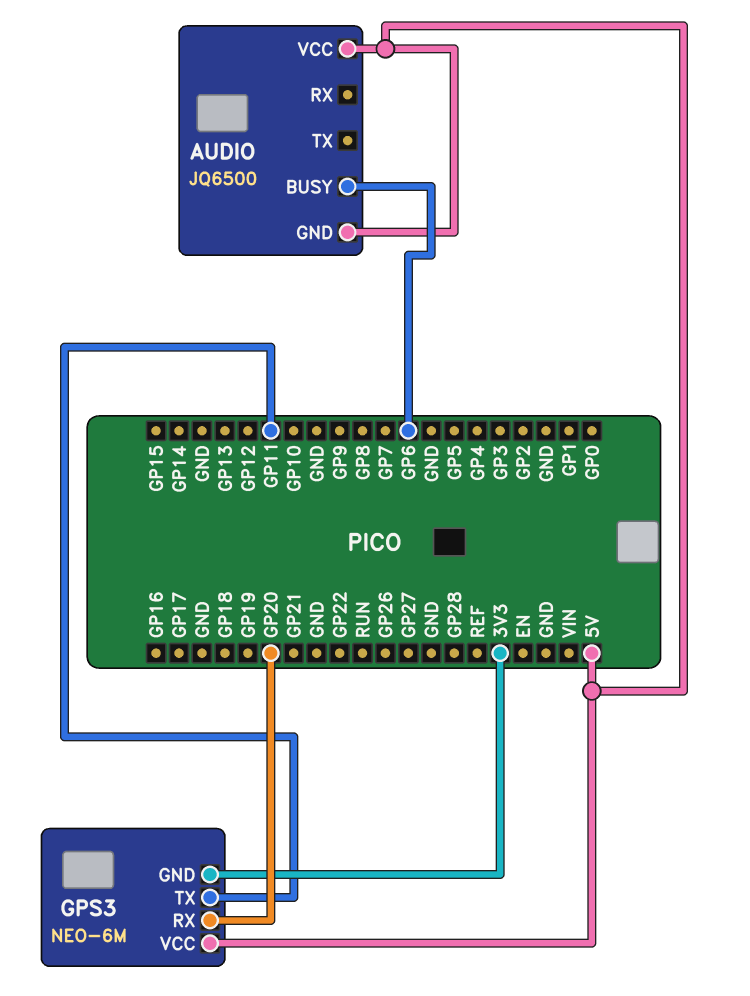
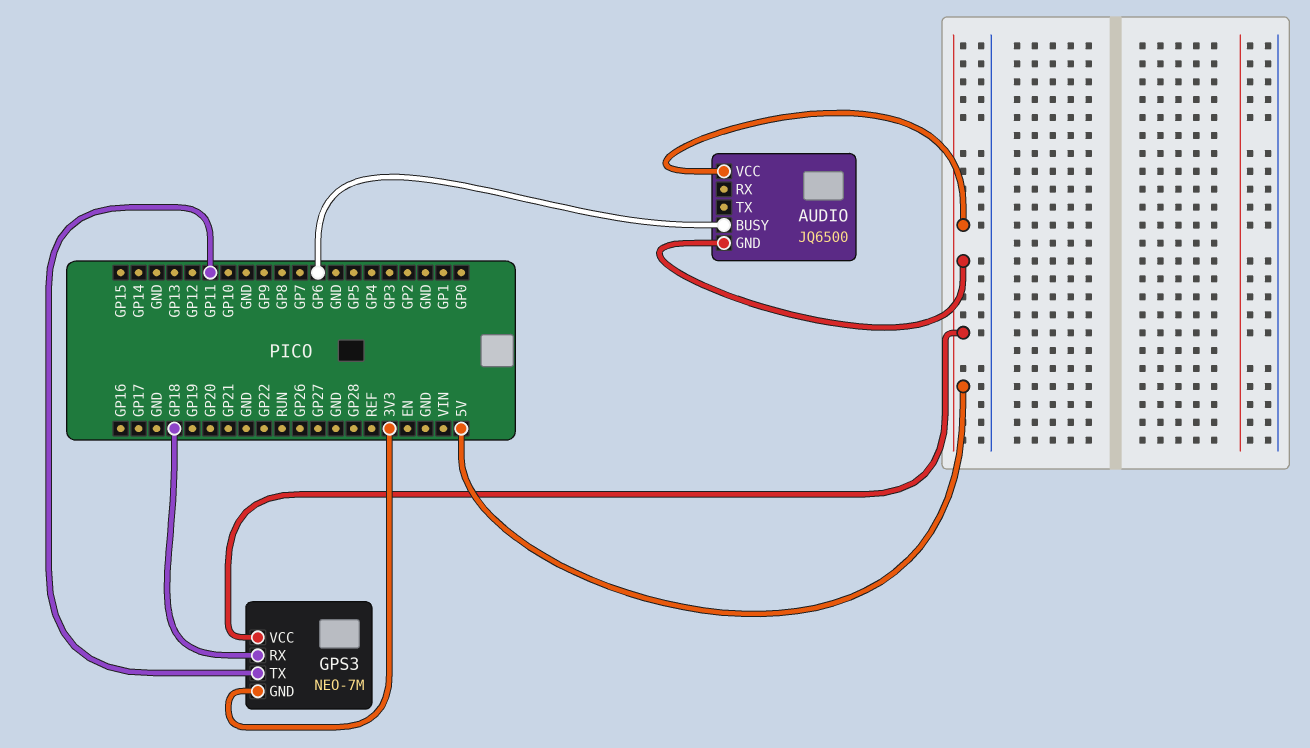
GPS3: NEO-6M -> NEO-7M
GPS3 pin RX: GP20 -> GP18

